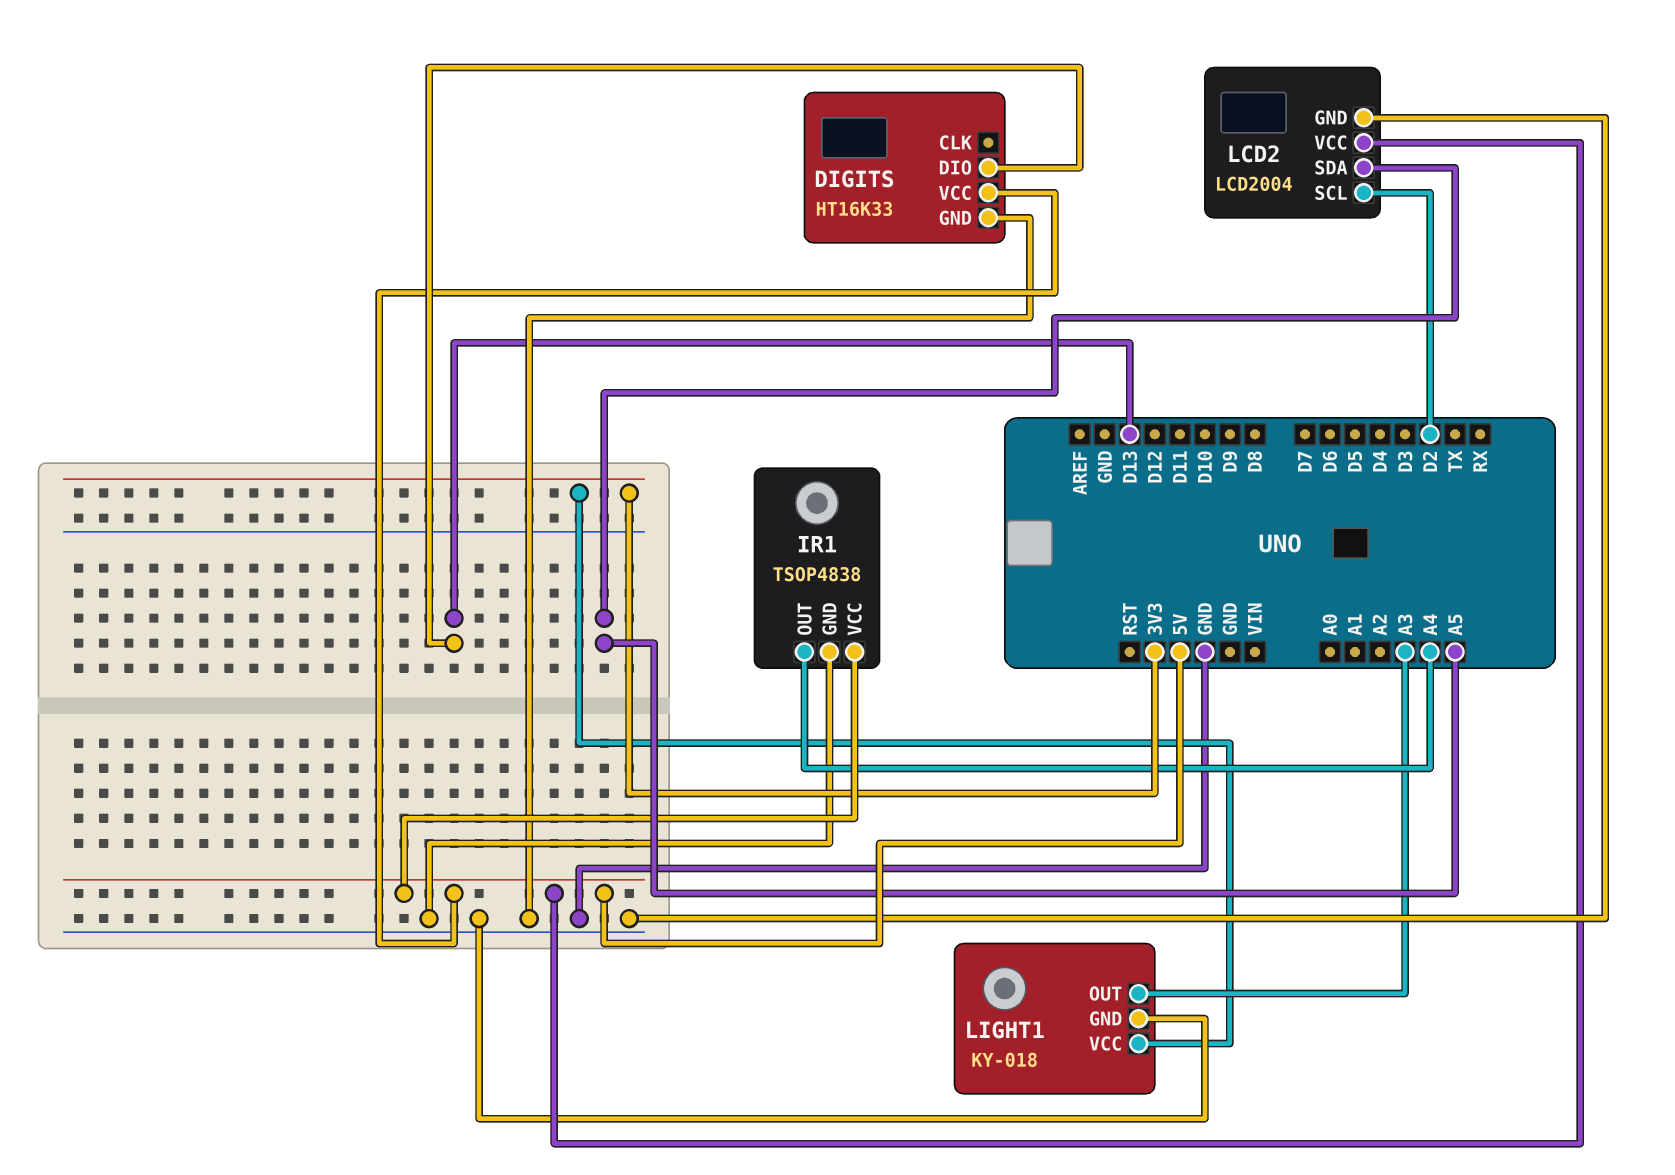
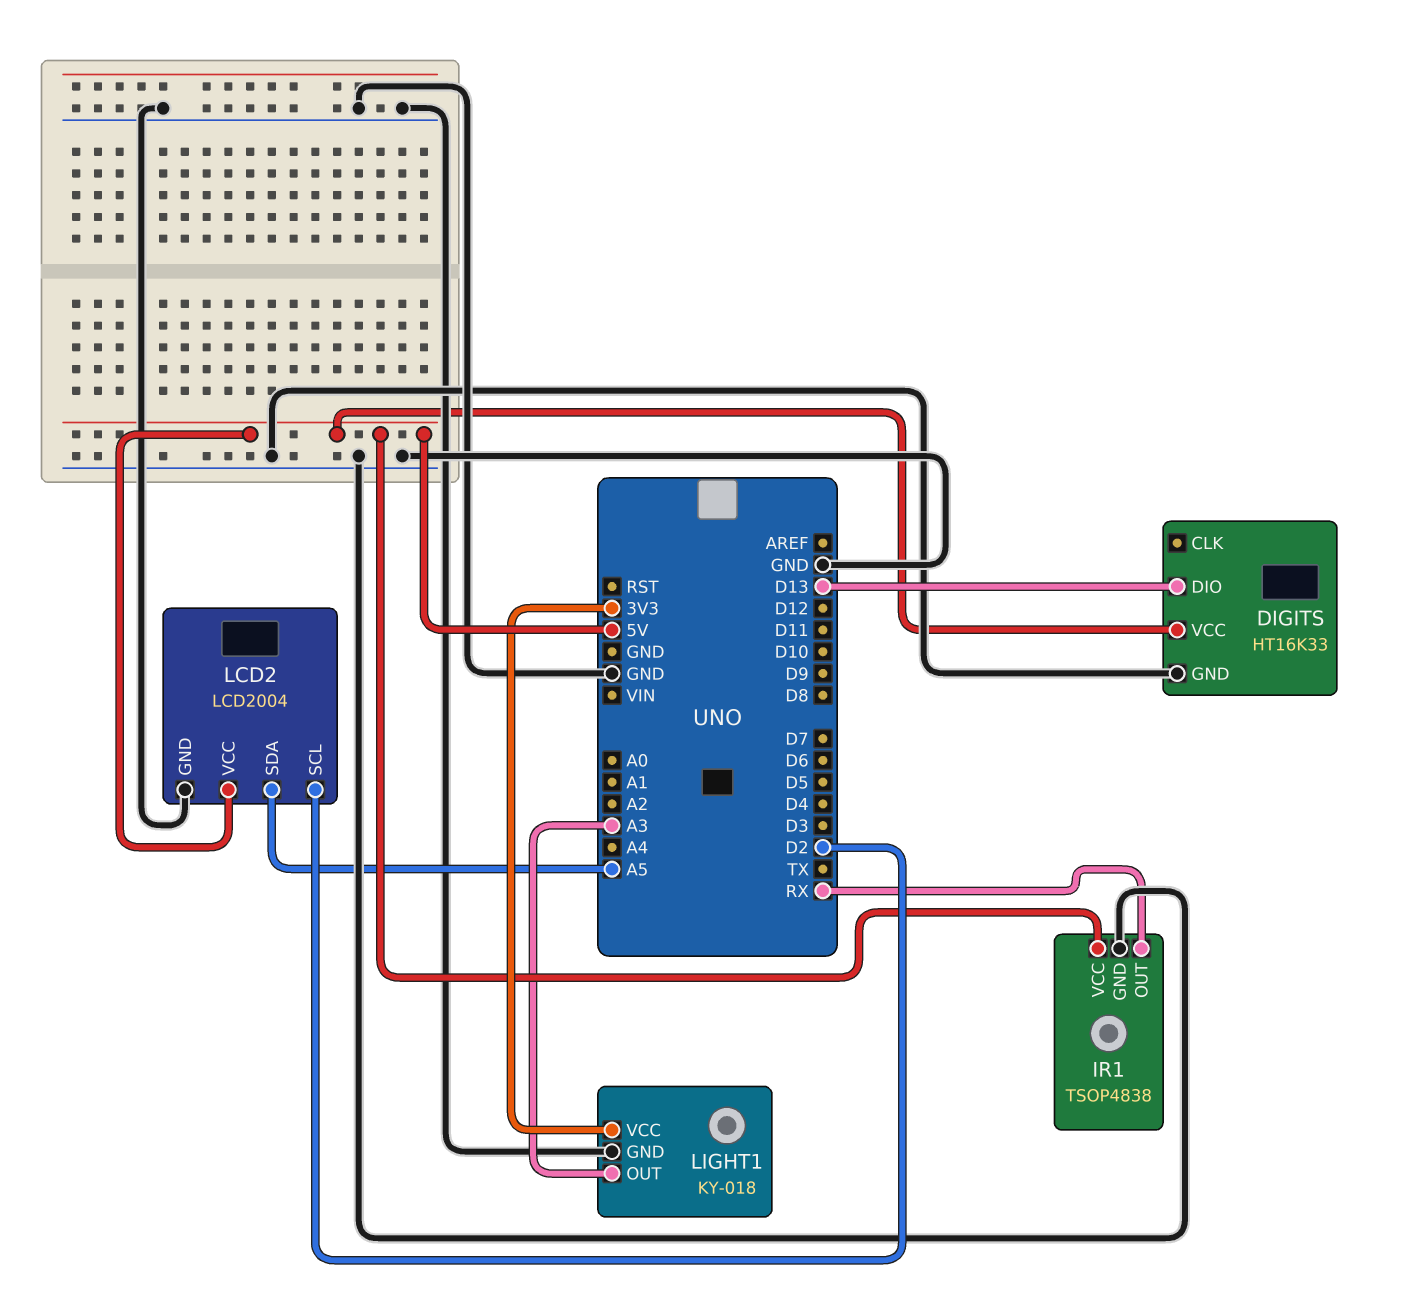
IR1 pin OUT: A4 -> RX

